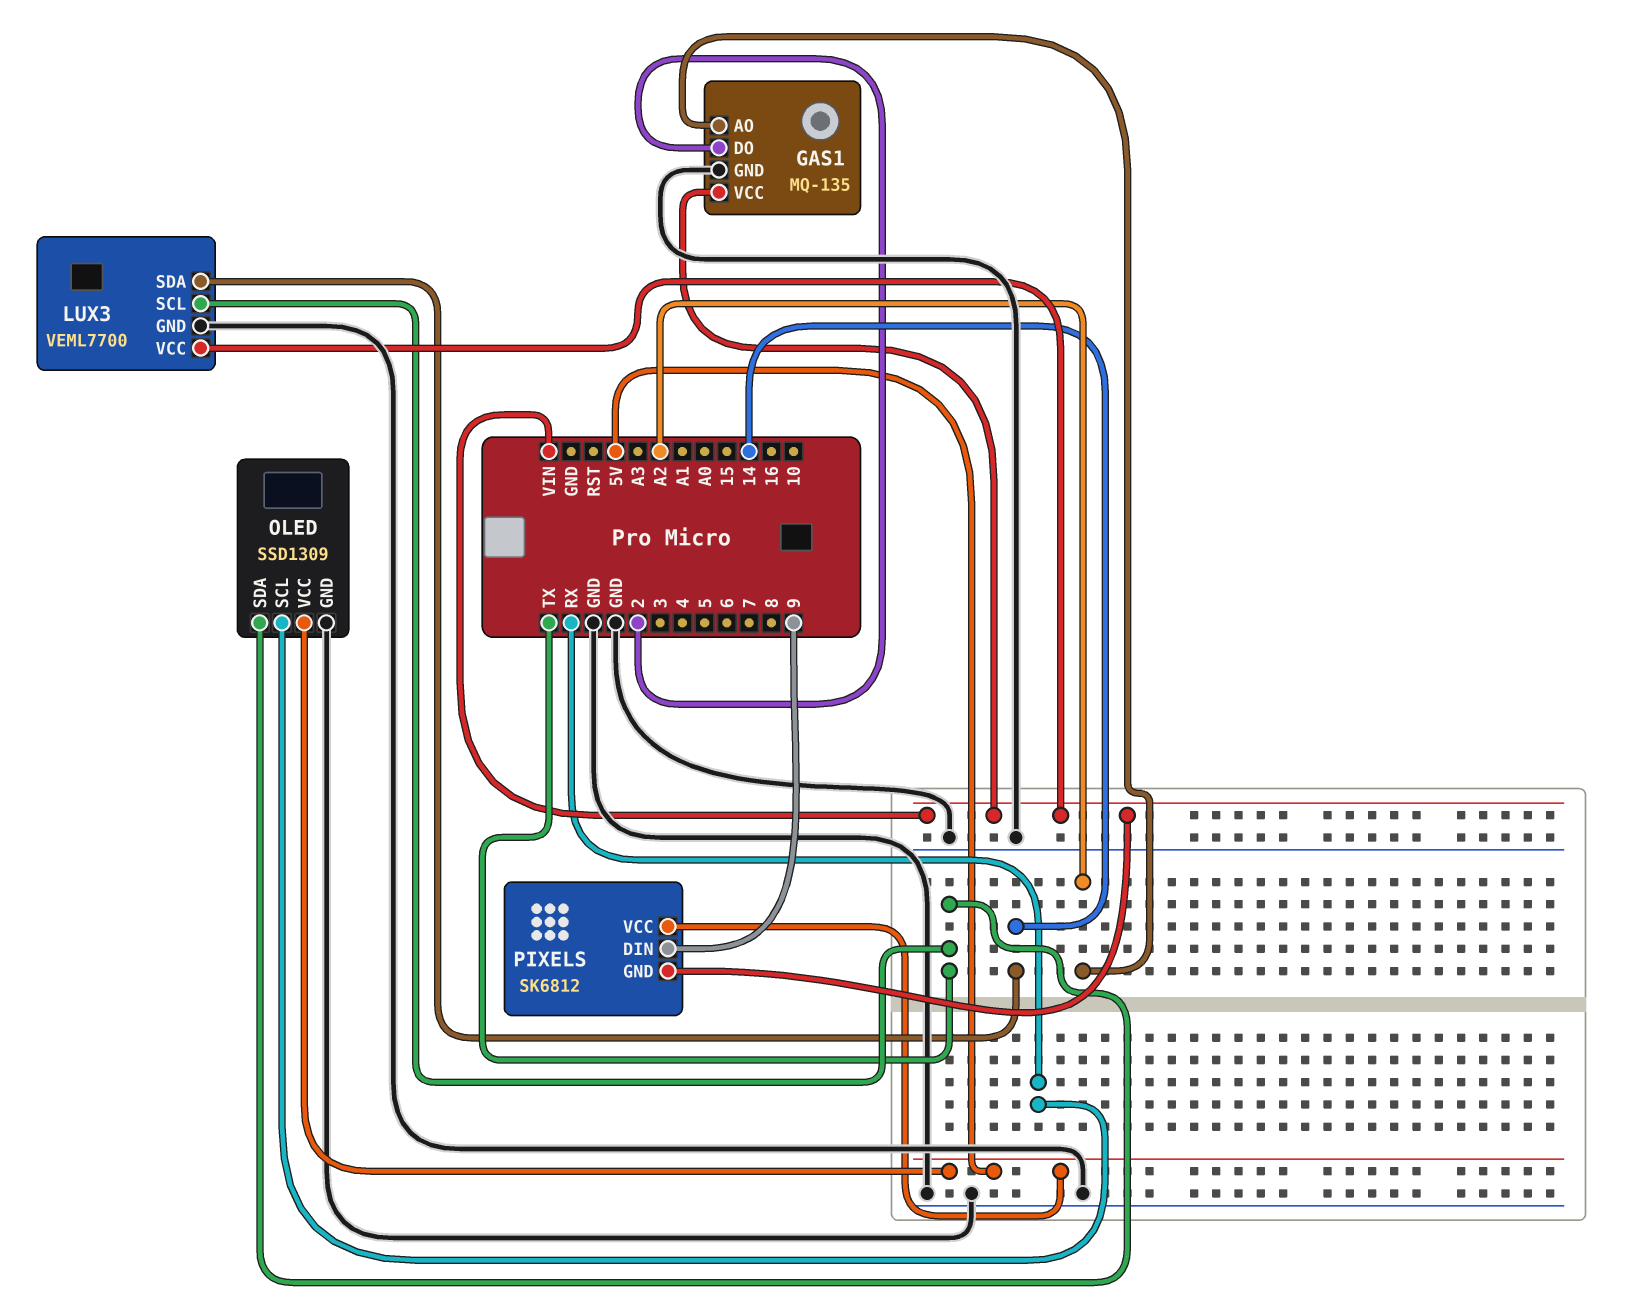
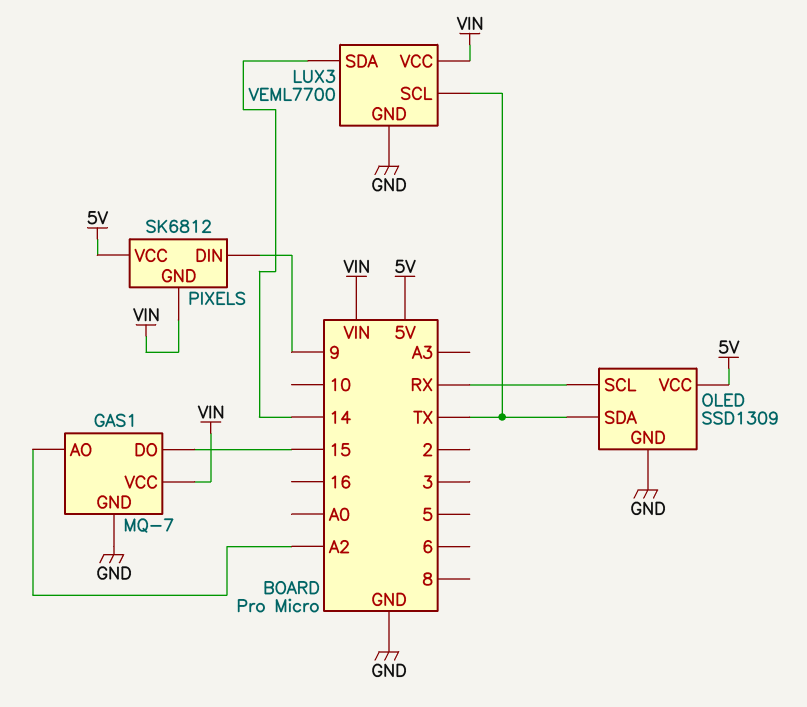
GAS1: MQ-135 -> MQ-7
GAS1 pin DO: 2 -> 15

